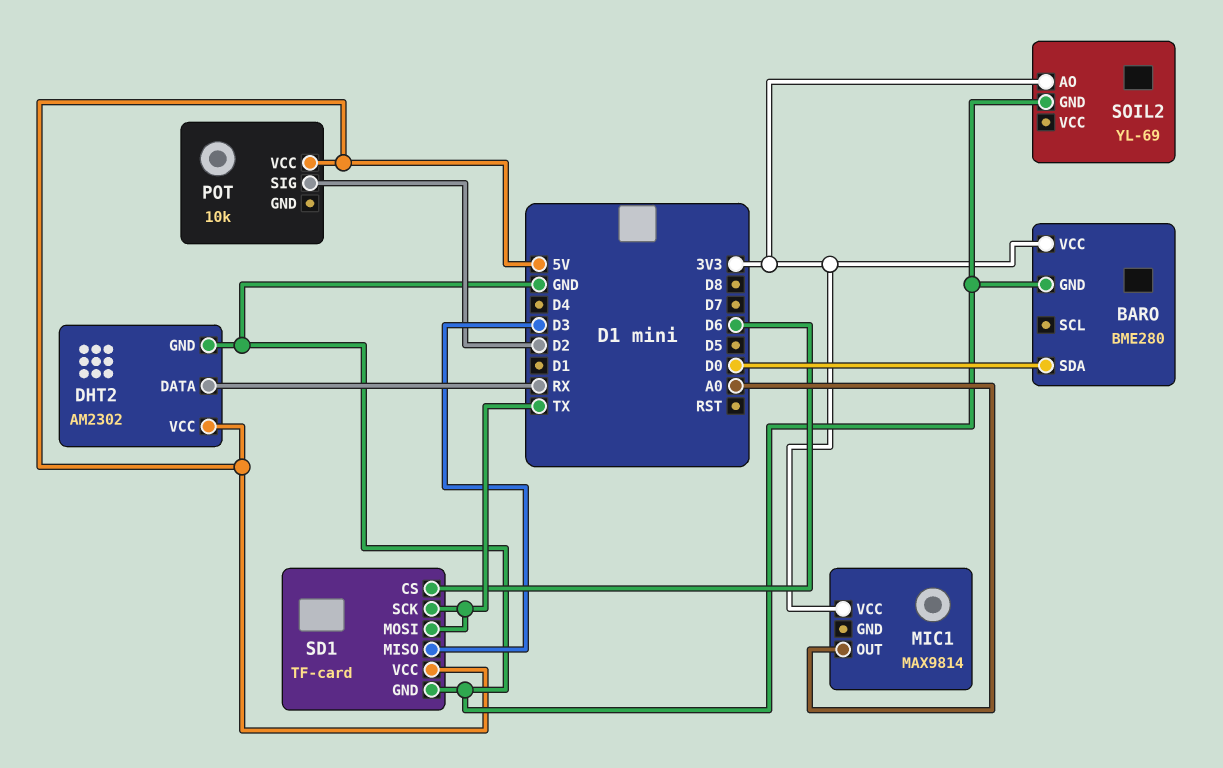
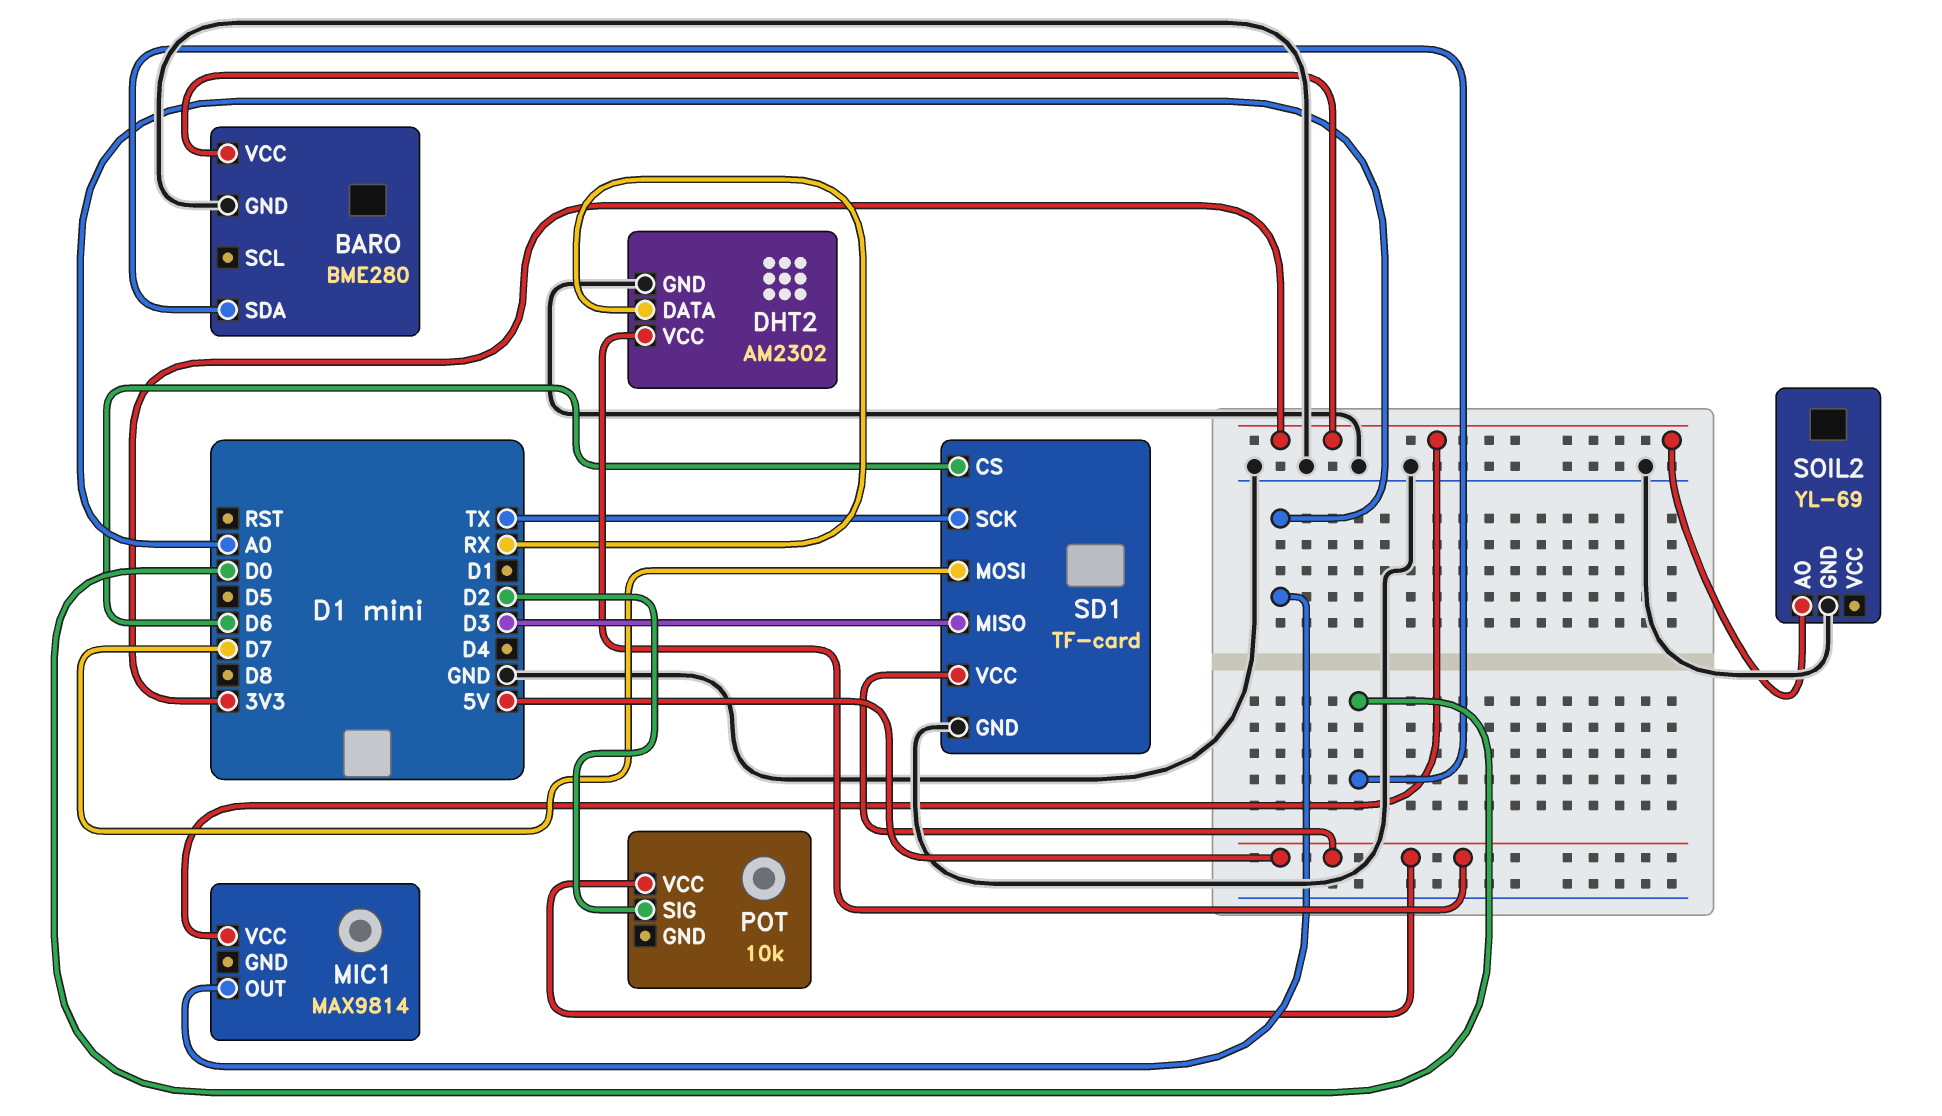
SD1 pin MOSI: TX -> D7

